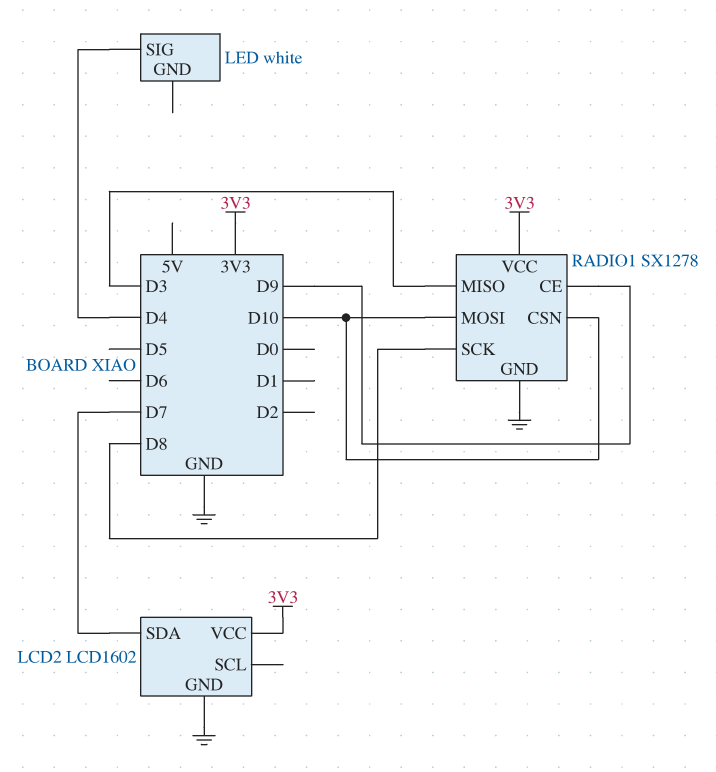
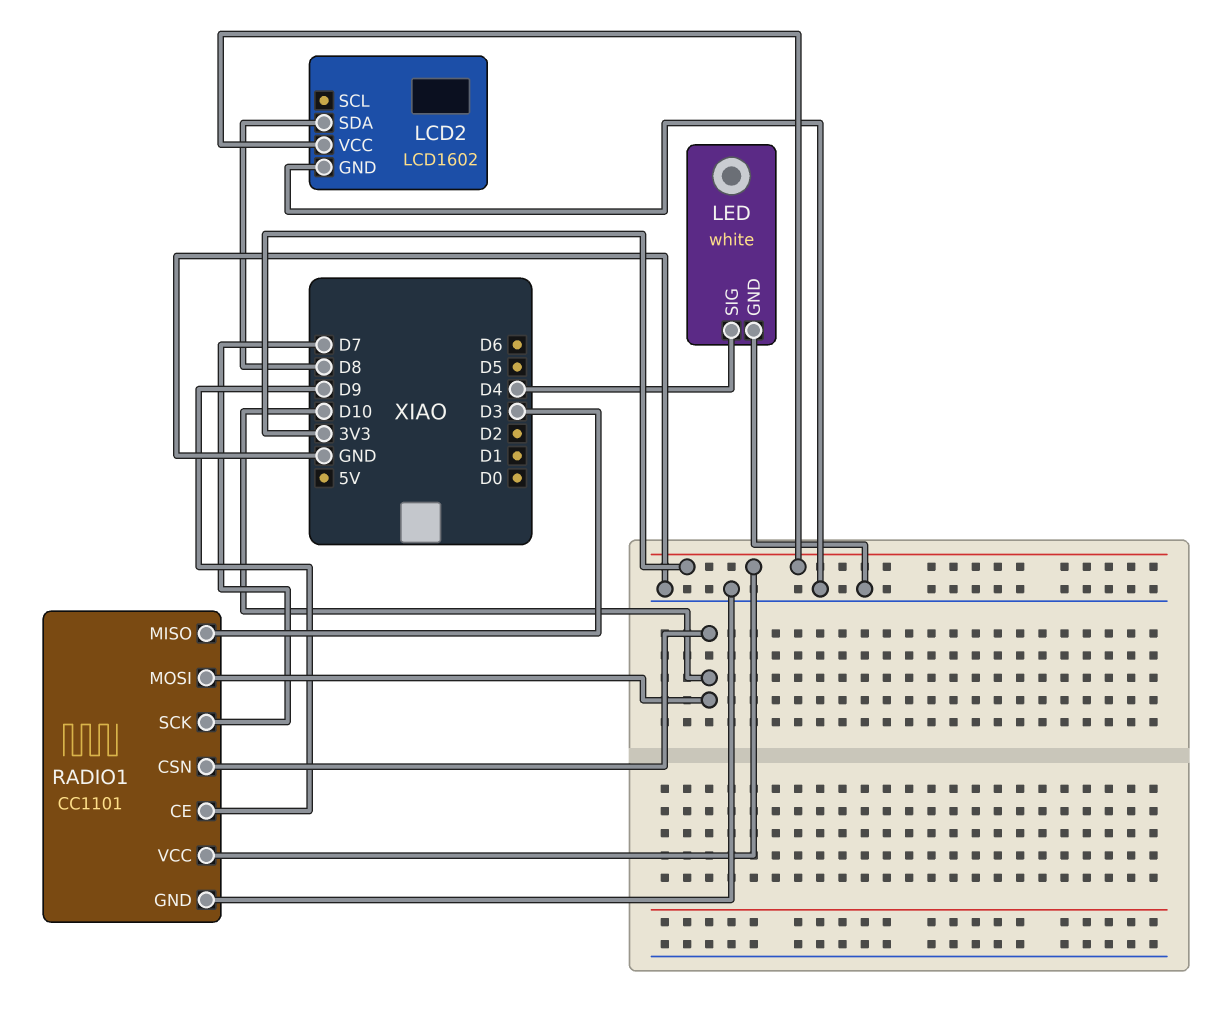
LCD2 pin SDA: D7 -> D8
LED pin GND: none -> GND
RADIO1: SX1278 -> CC1101
RADIO1 pin SCK: D8 -> D7

